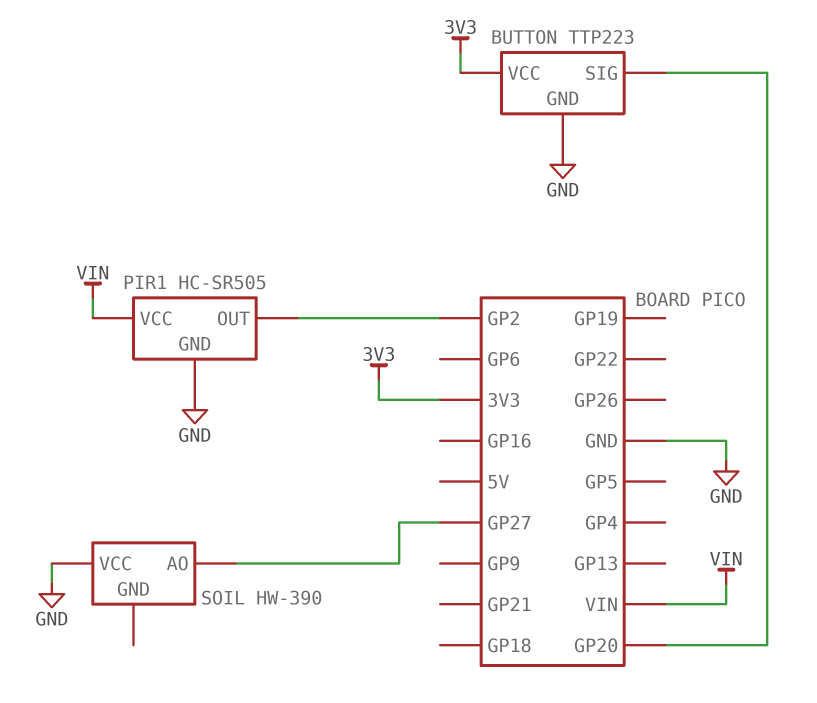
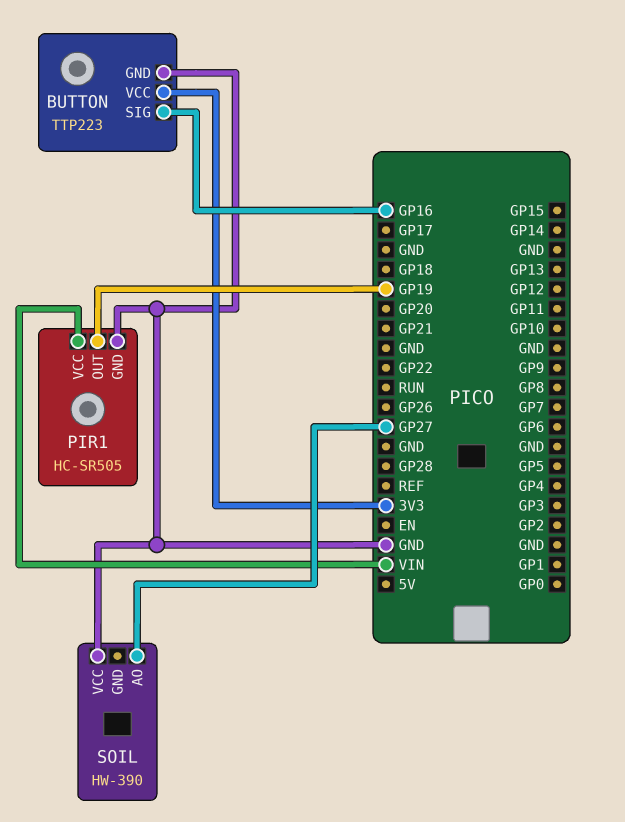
BUTTON pin SIG: GP20 -> GP16
PIR1 pin OUT: GP2 -> GP19

